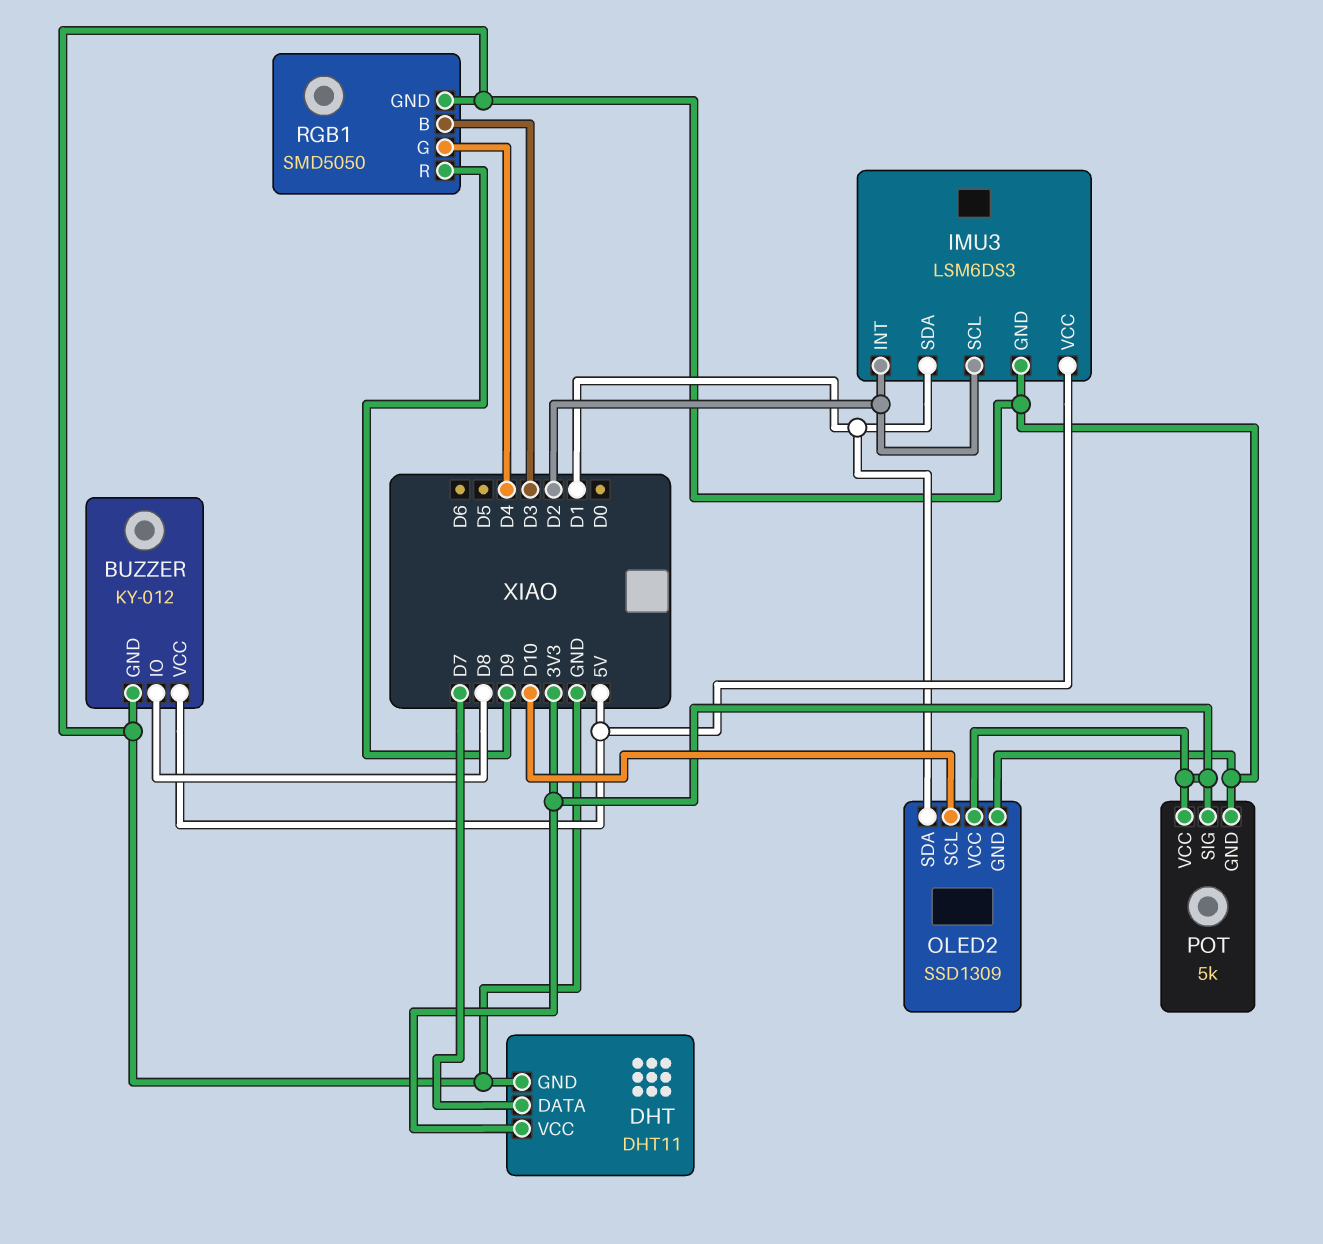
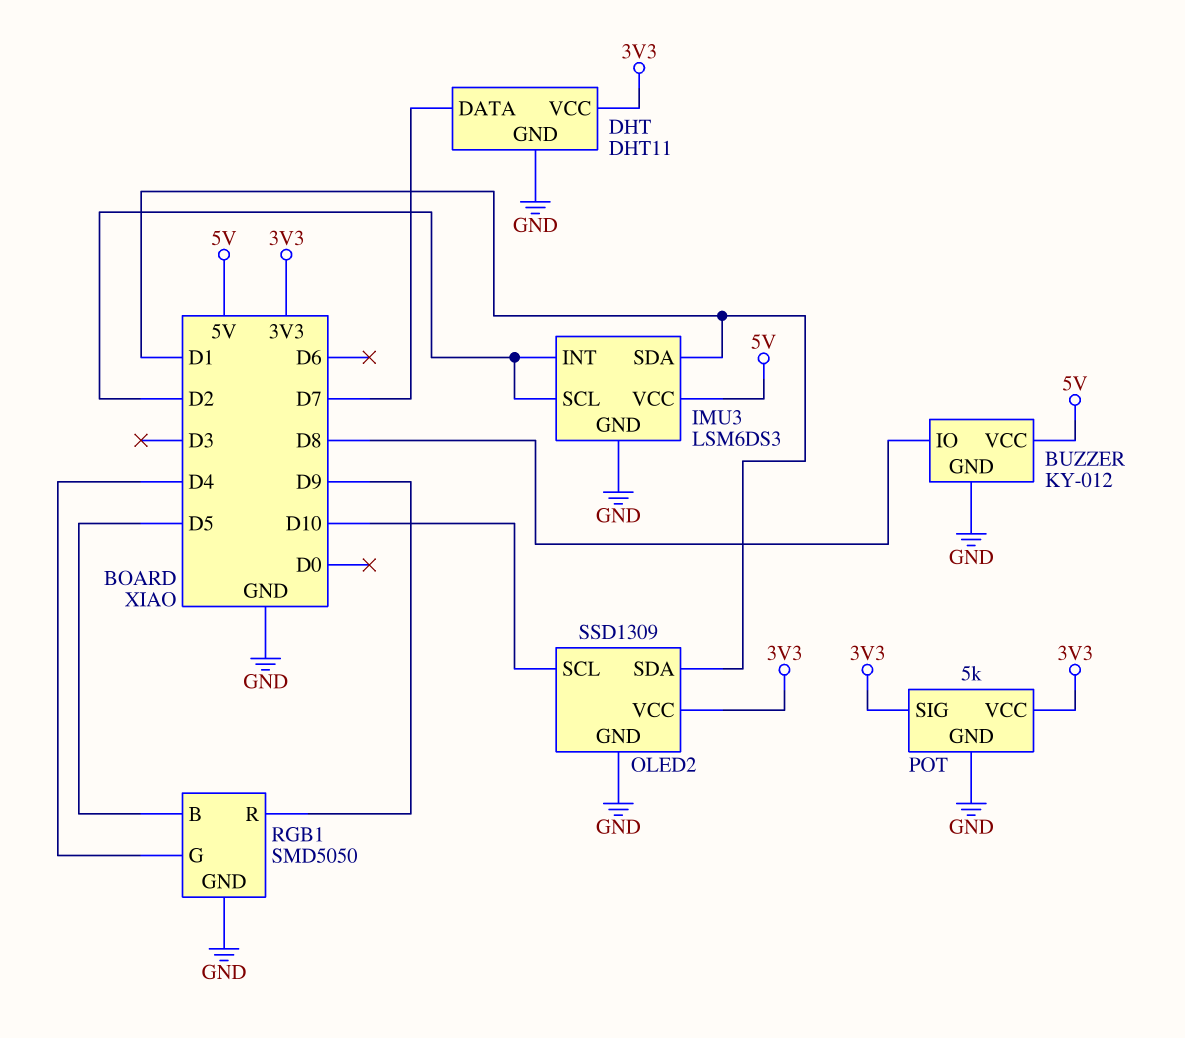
RGB1 pin B: D3 -> D5

